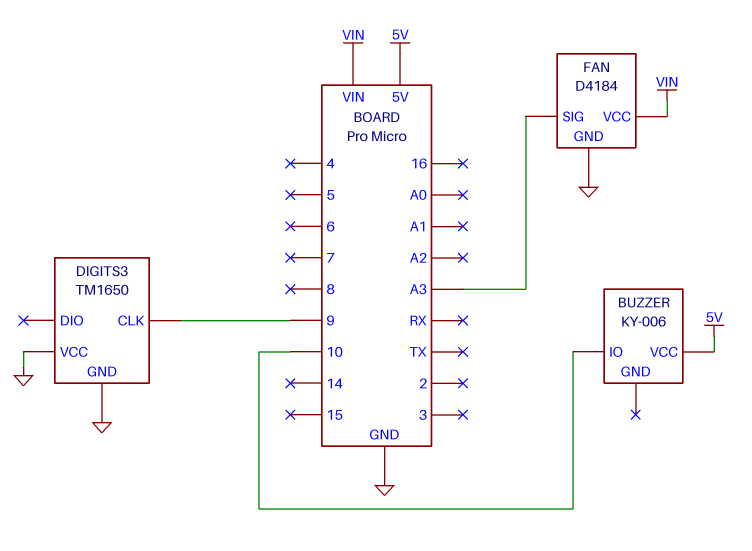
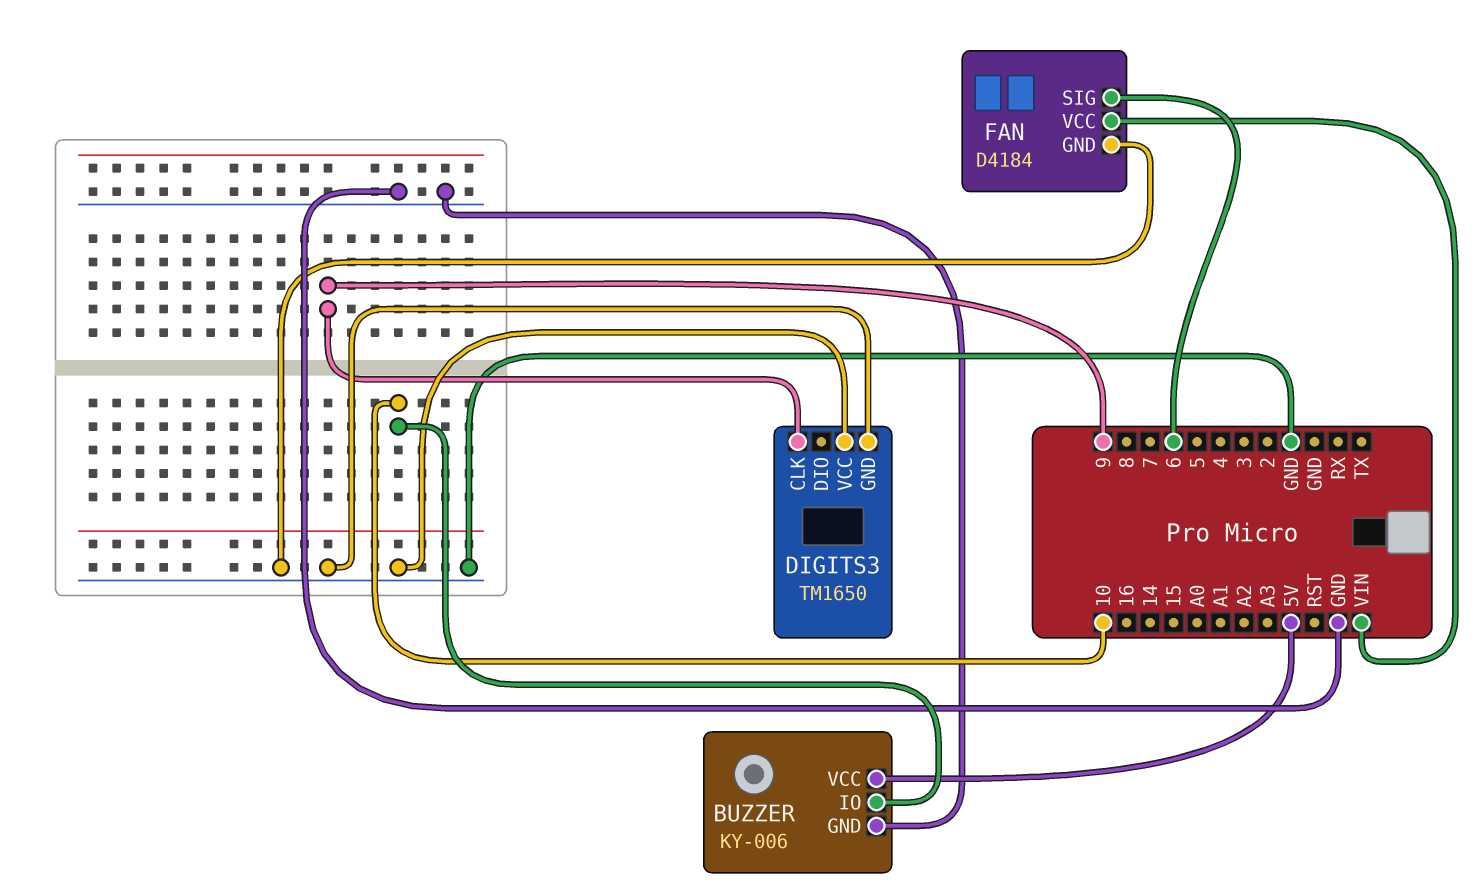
BUZZER pin GND: none -> GND
FAN pin SIG: A3 -> 6

